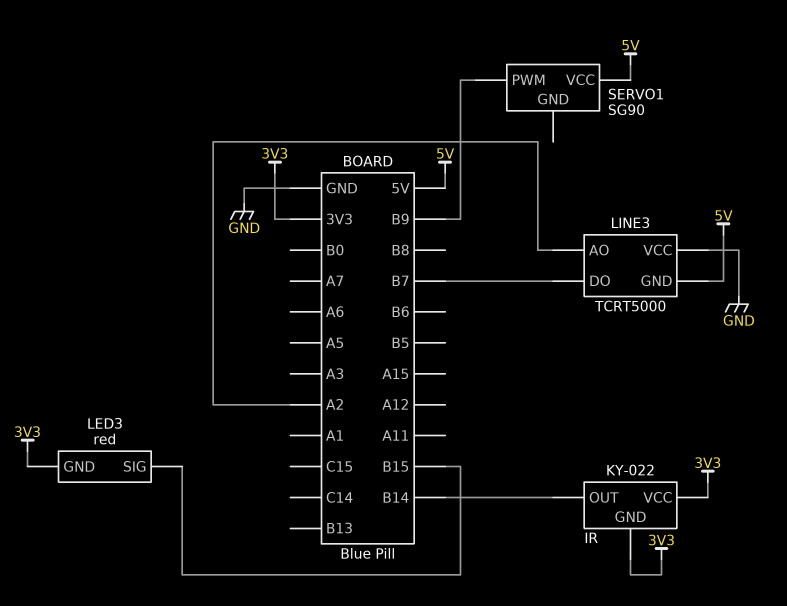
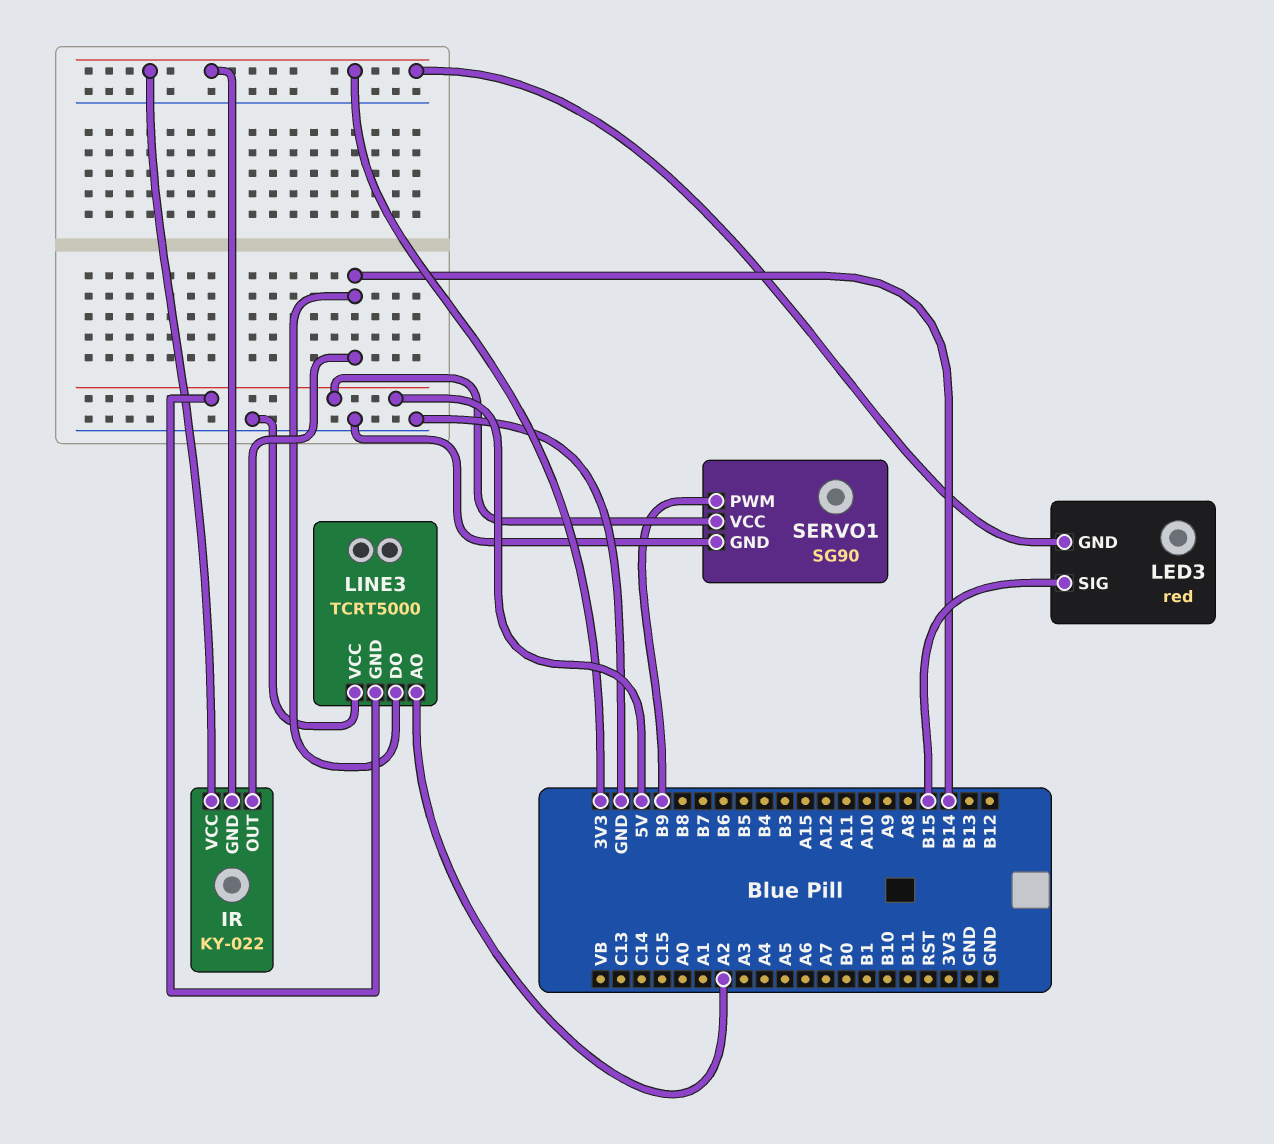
LINE3 pin DO: B7 -> B14
SERVO1 pin GND: none -> GND

